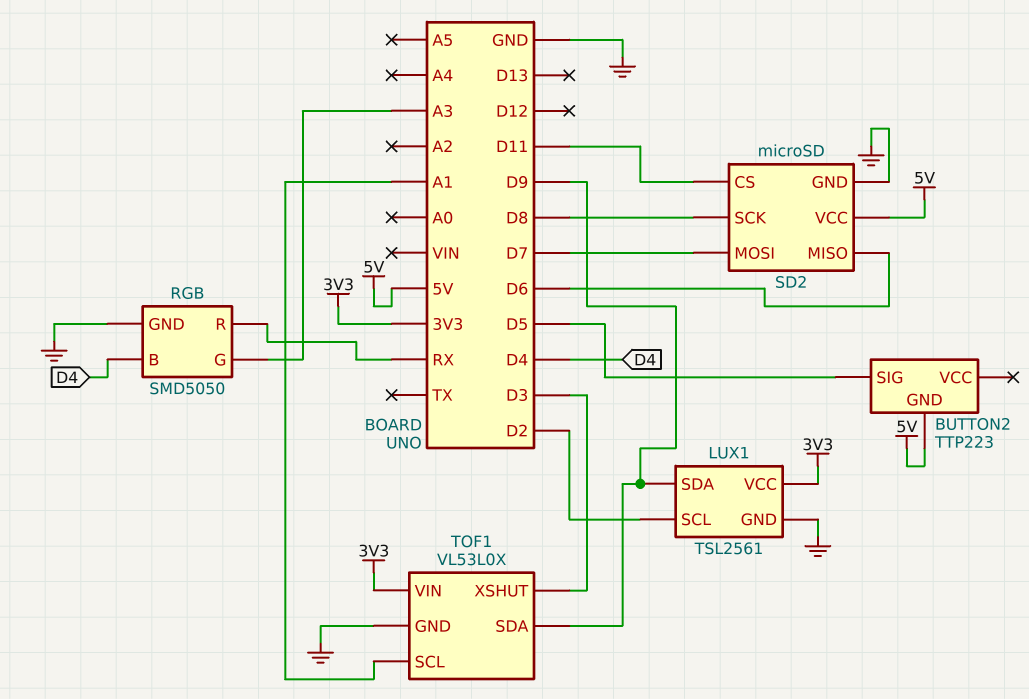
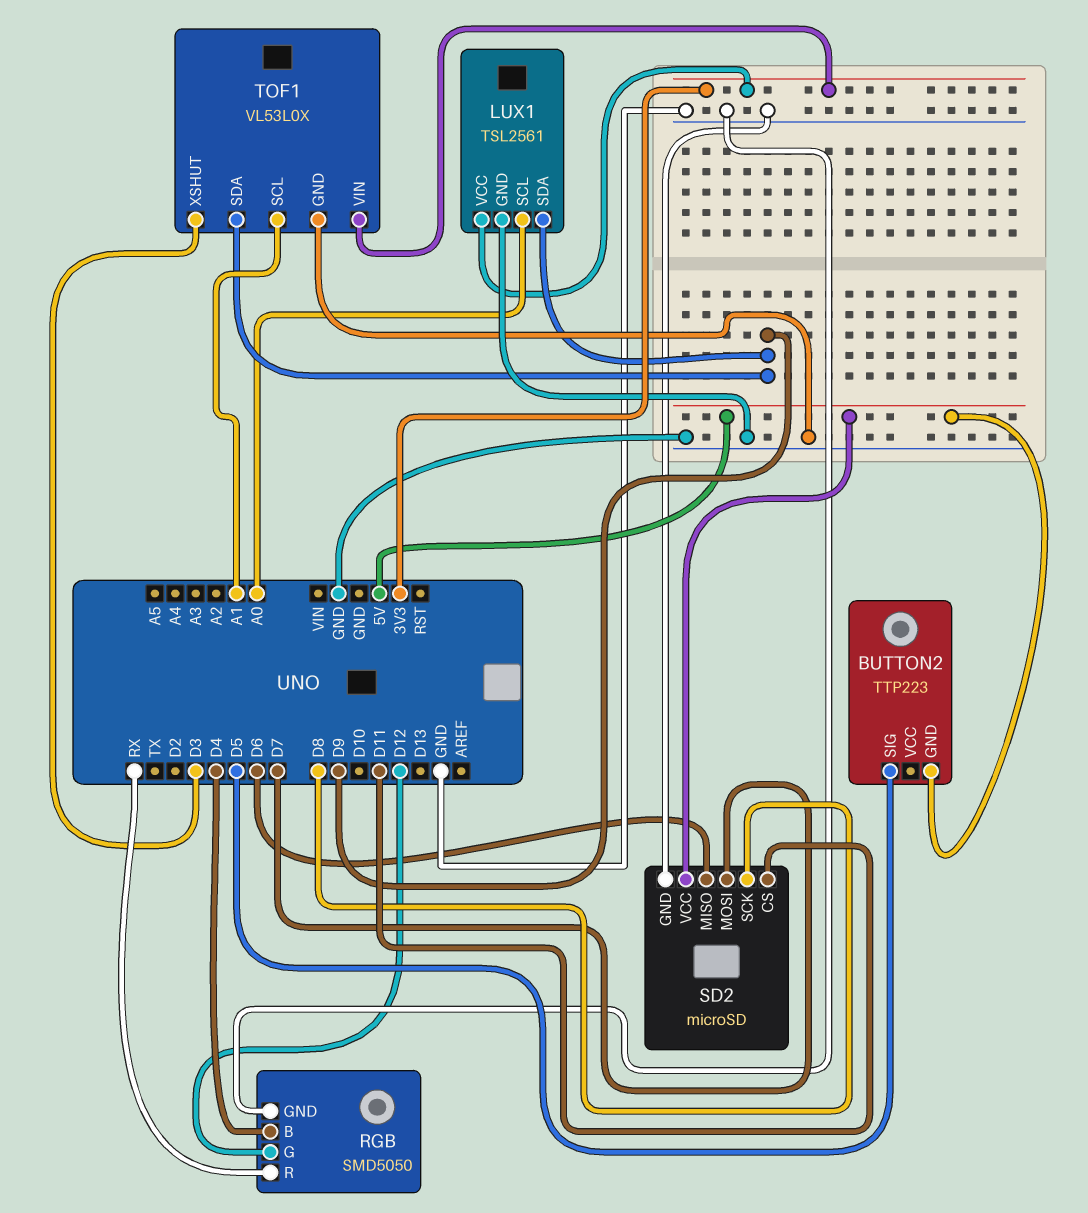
LUX1 pin SCL: D2 -> A0
RGB pin G: A3 -> D12

